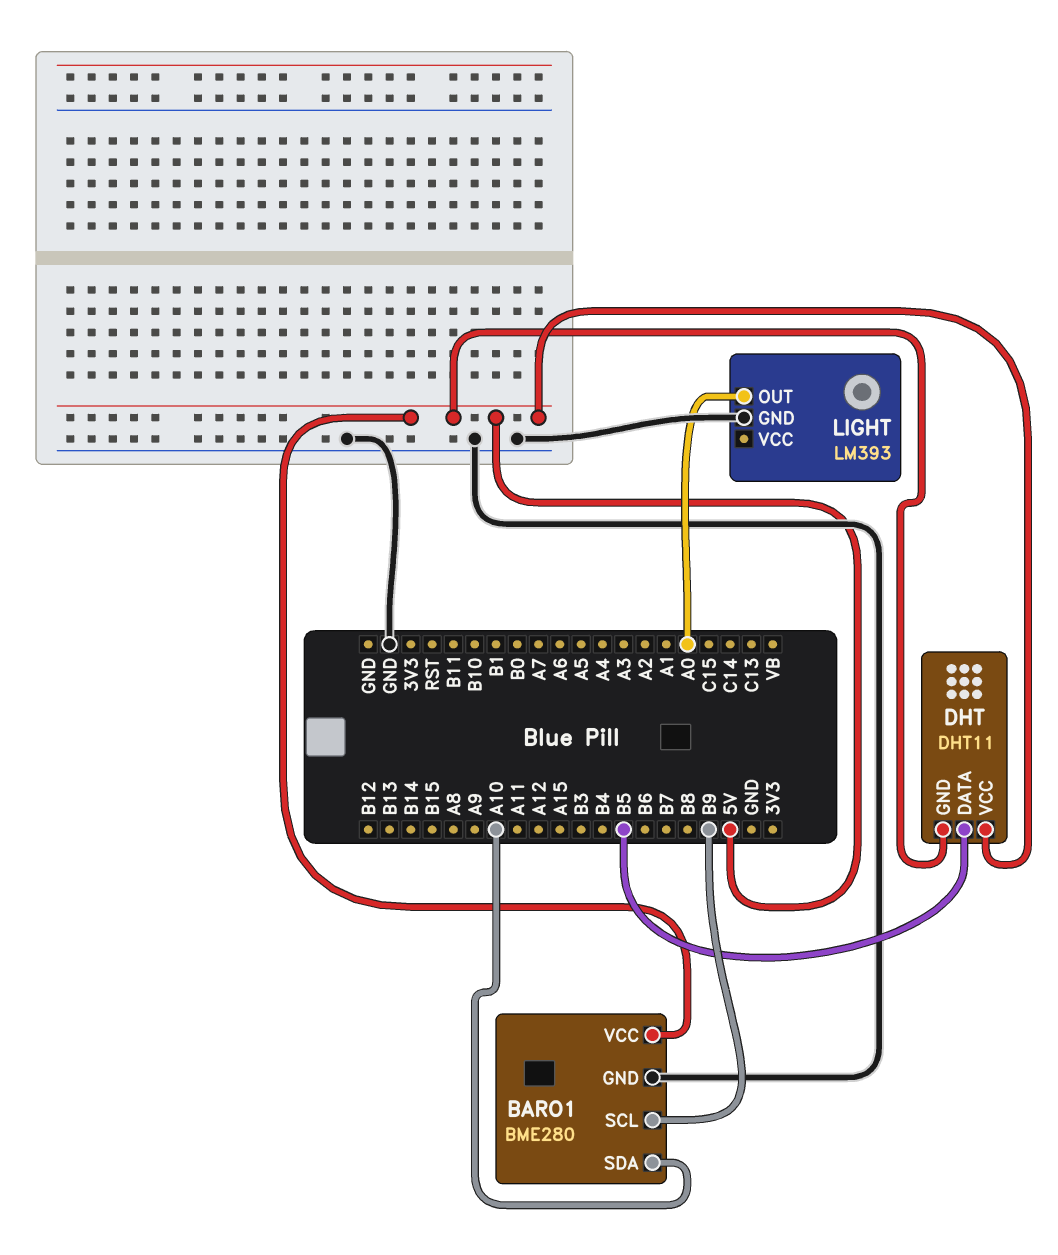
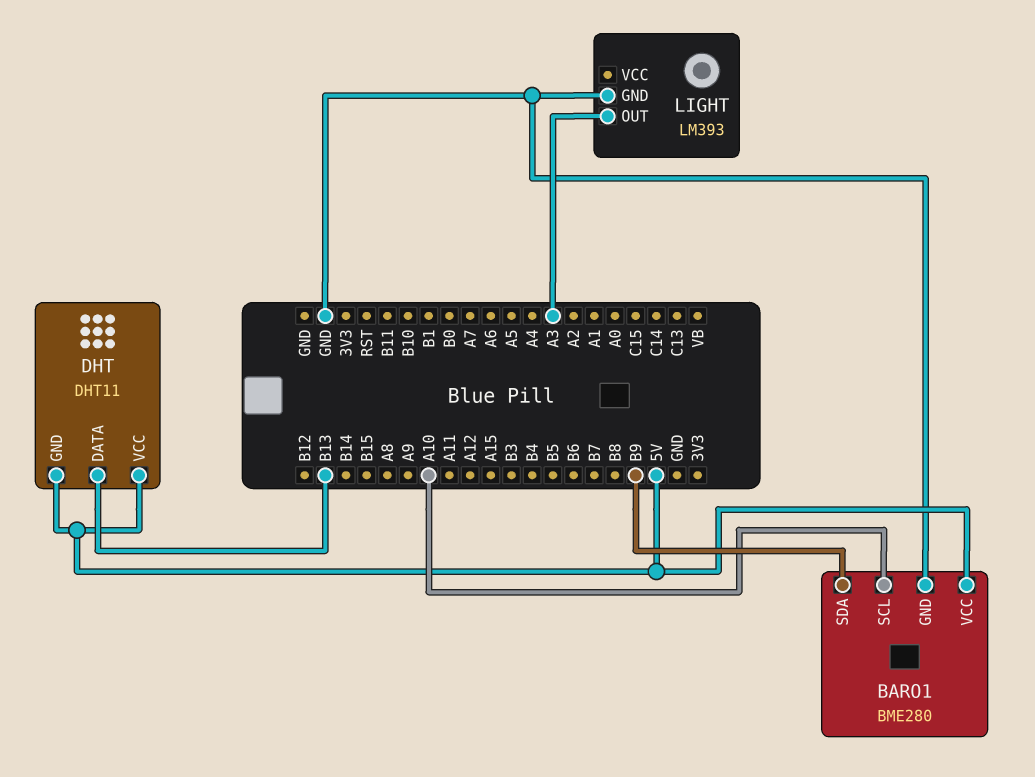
BARO1 pin SCL: B9 -> A10
BARO1 pin SDA: A10 -> B9
DHT pin DATA: B5 -> B13
LIGHT pin OUT: A0 -> A3

